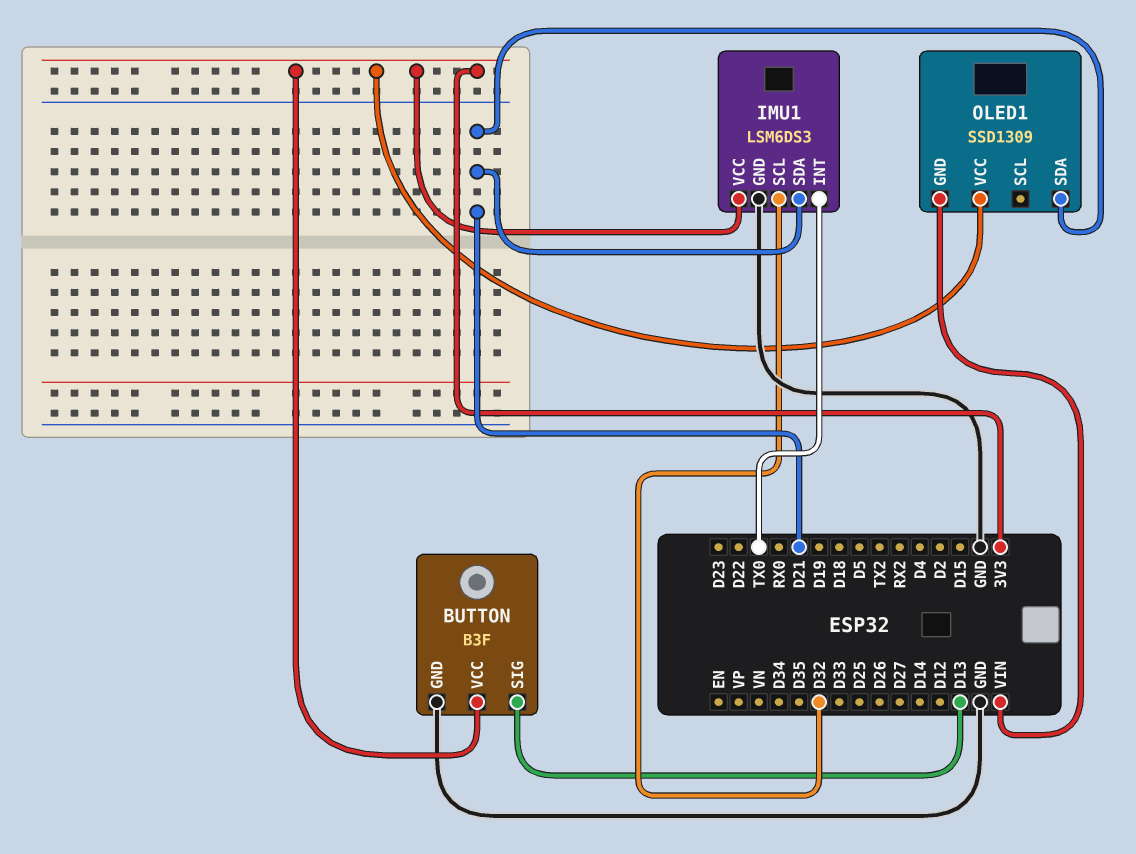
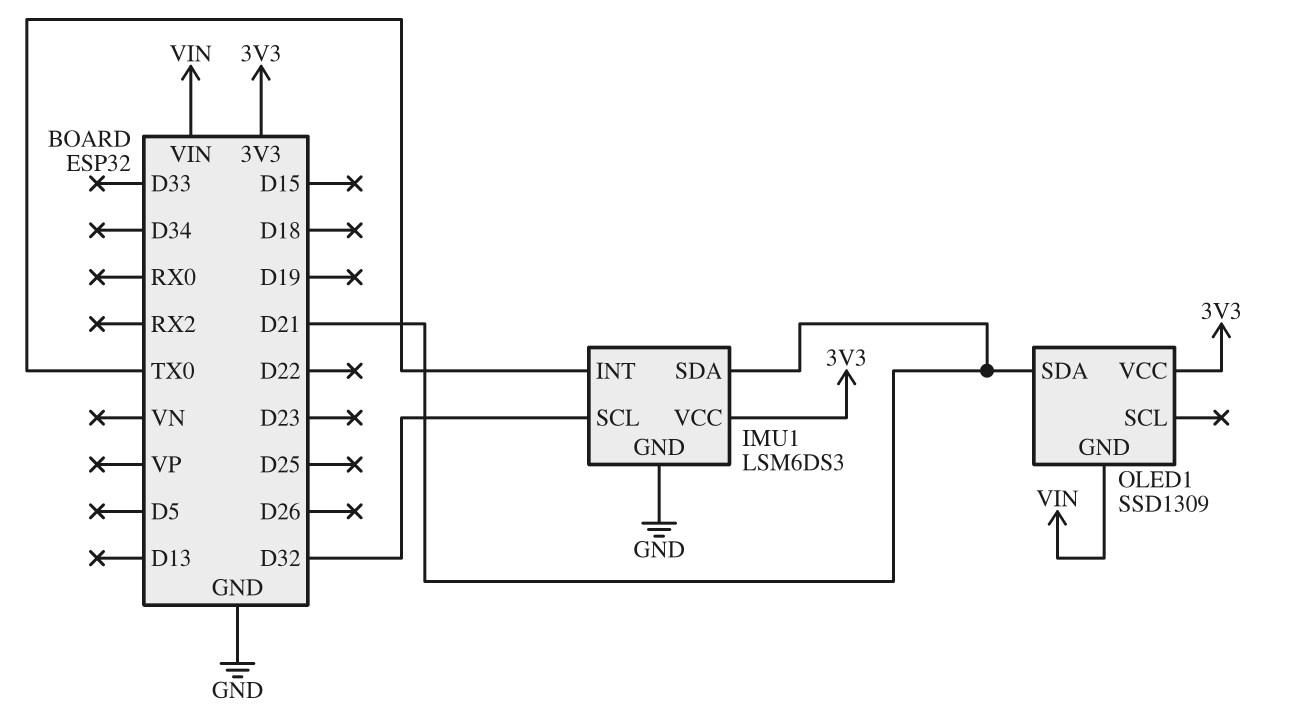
BUTTON: B3F -> none
BUTTON pin GND: GND -> none
BUTTON pin SIG: D13 -> none
BUTTON pin VCC: 3V3 -> none

